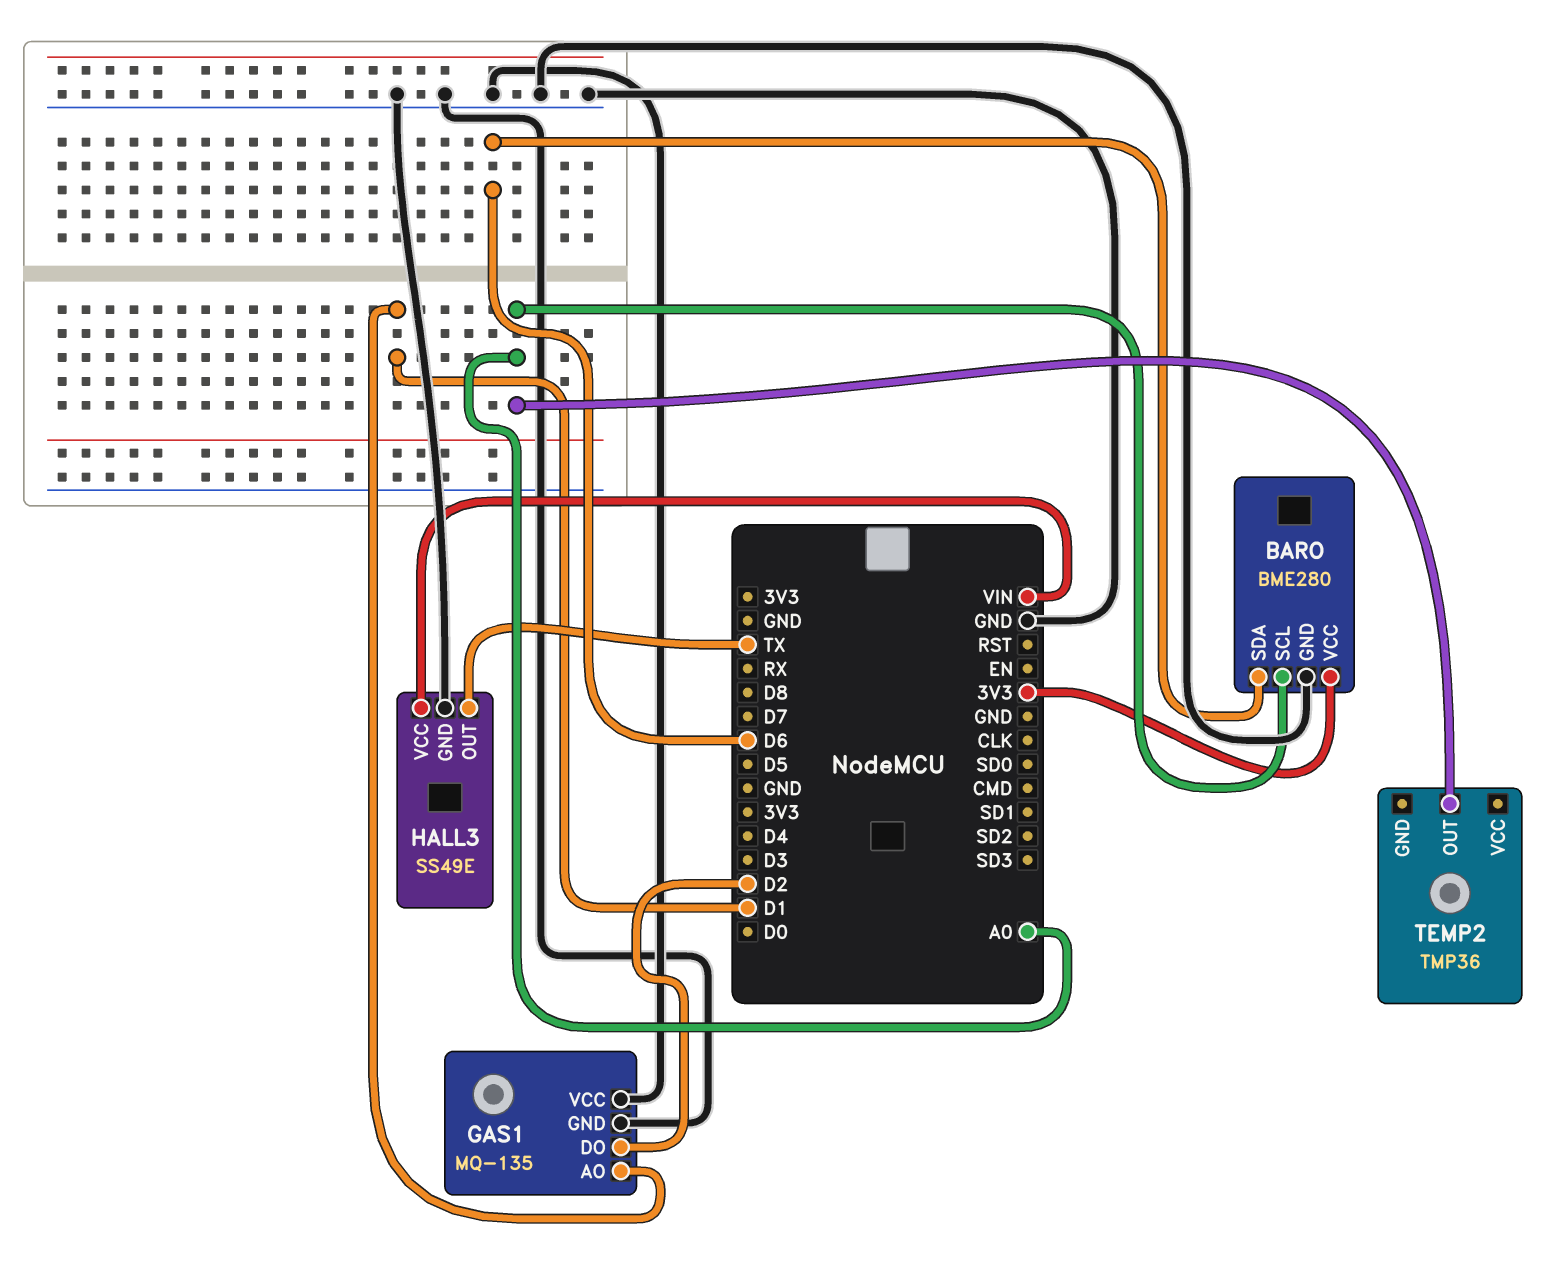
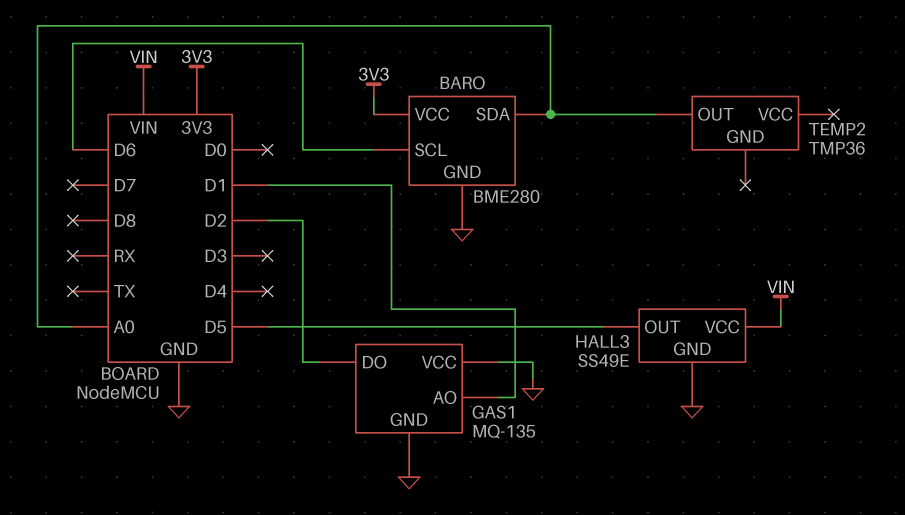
BARO pin SCL: A0 -> D6
BARO pin SDA: D6 -> A0
HALL3 pin OUT: TX -> D5

